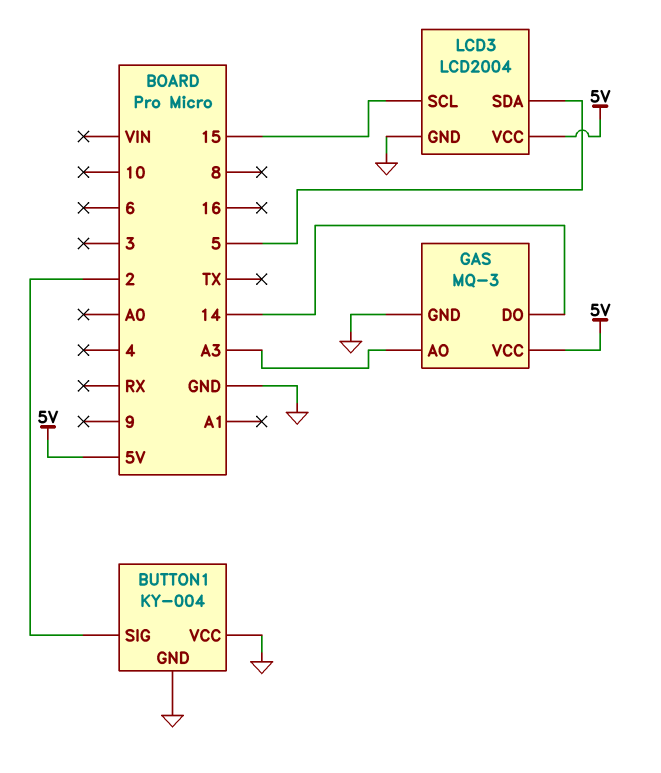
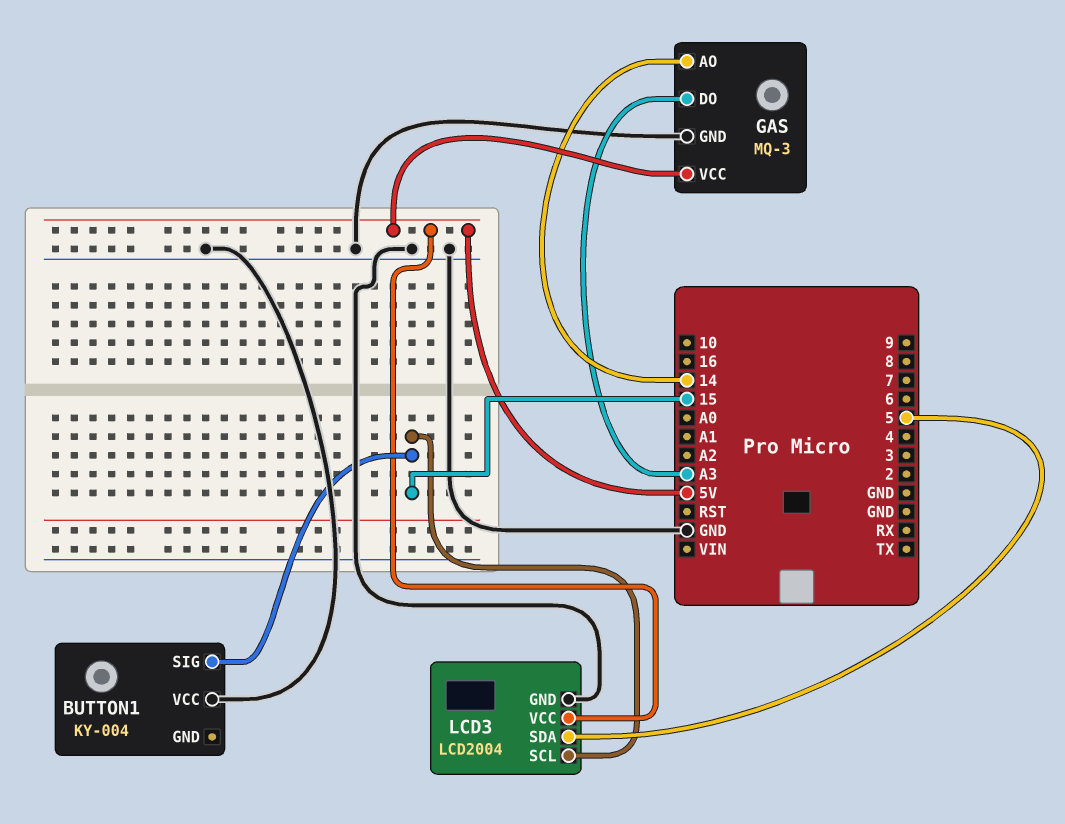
BUTTON1 pin GND: GND -> none
BUTTON1 pin SIG: 2 -> 15
GAS pin AO: A3 -> 14
GAS pin DO: 14 -> A3

